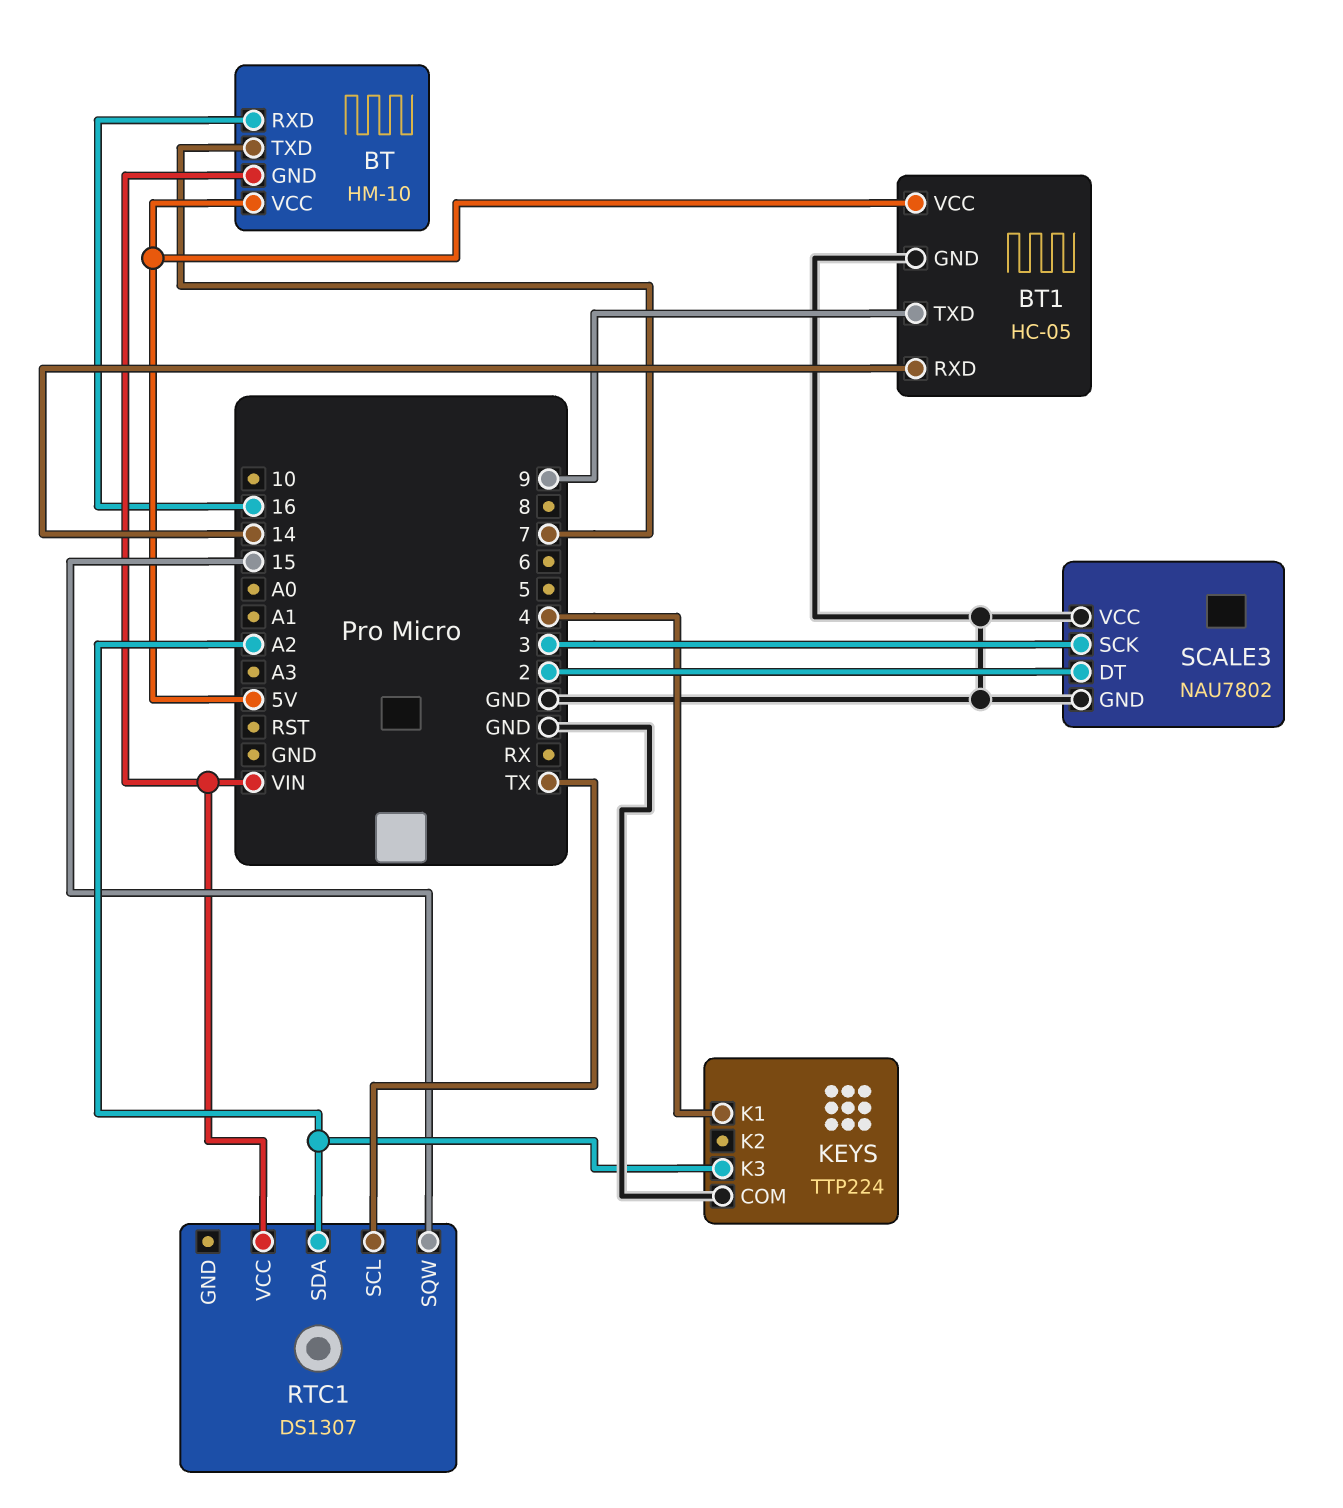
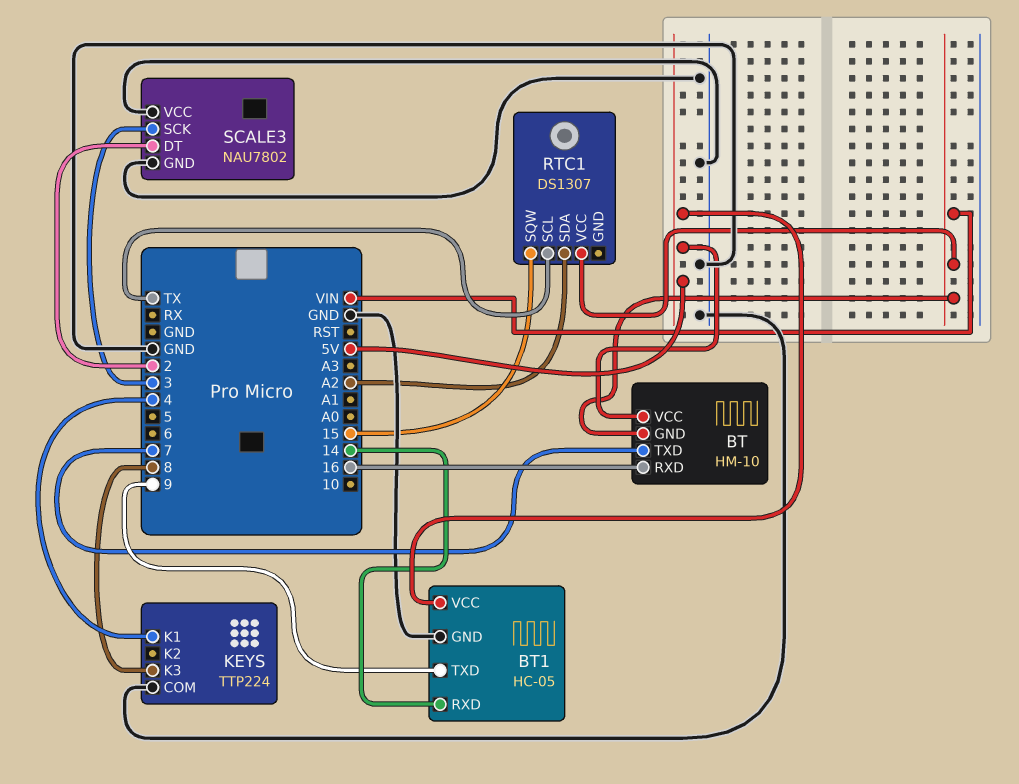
KEYS pin K3: A2 -> 8

